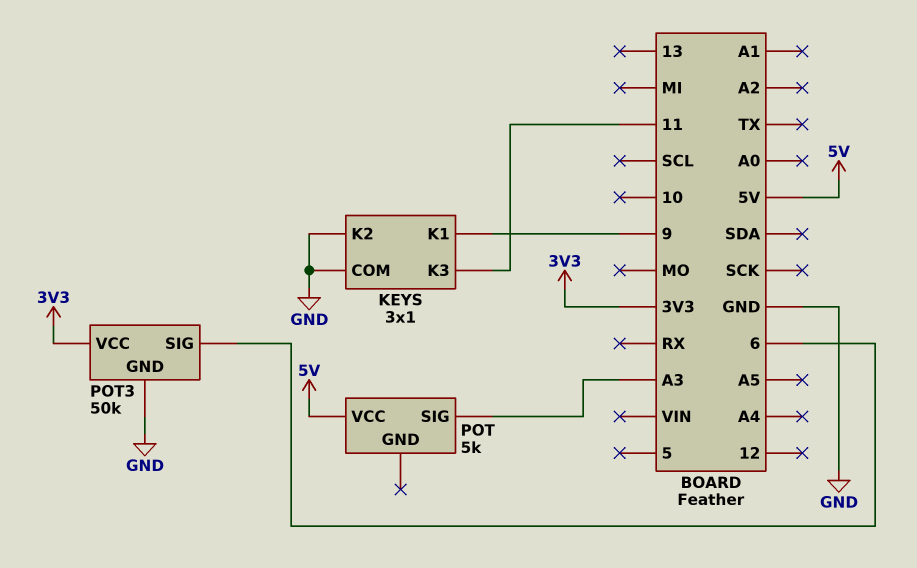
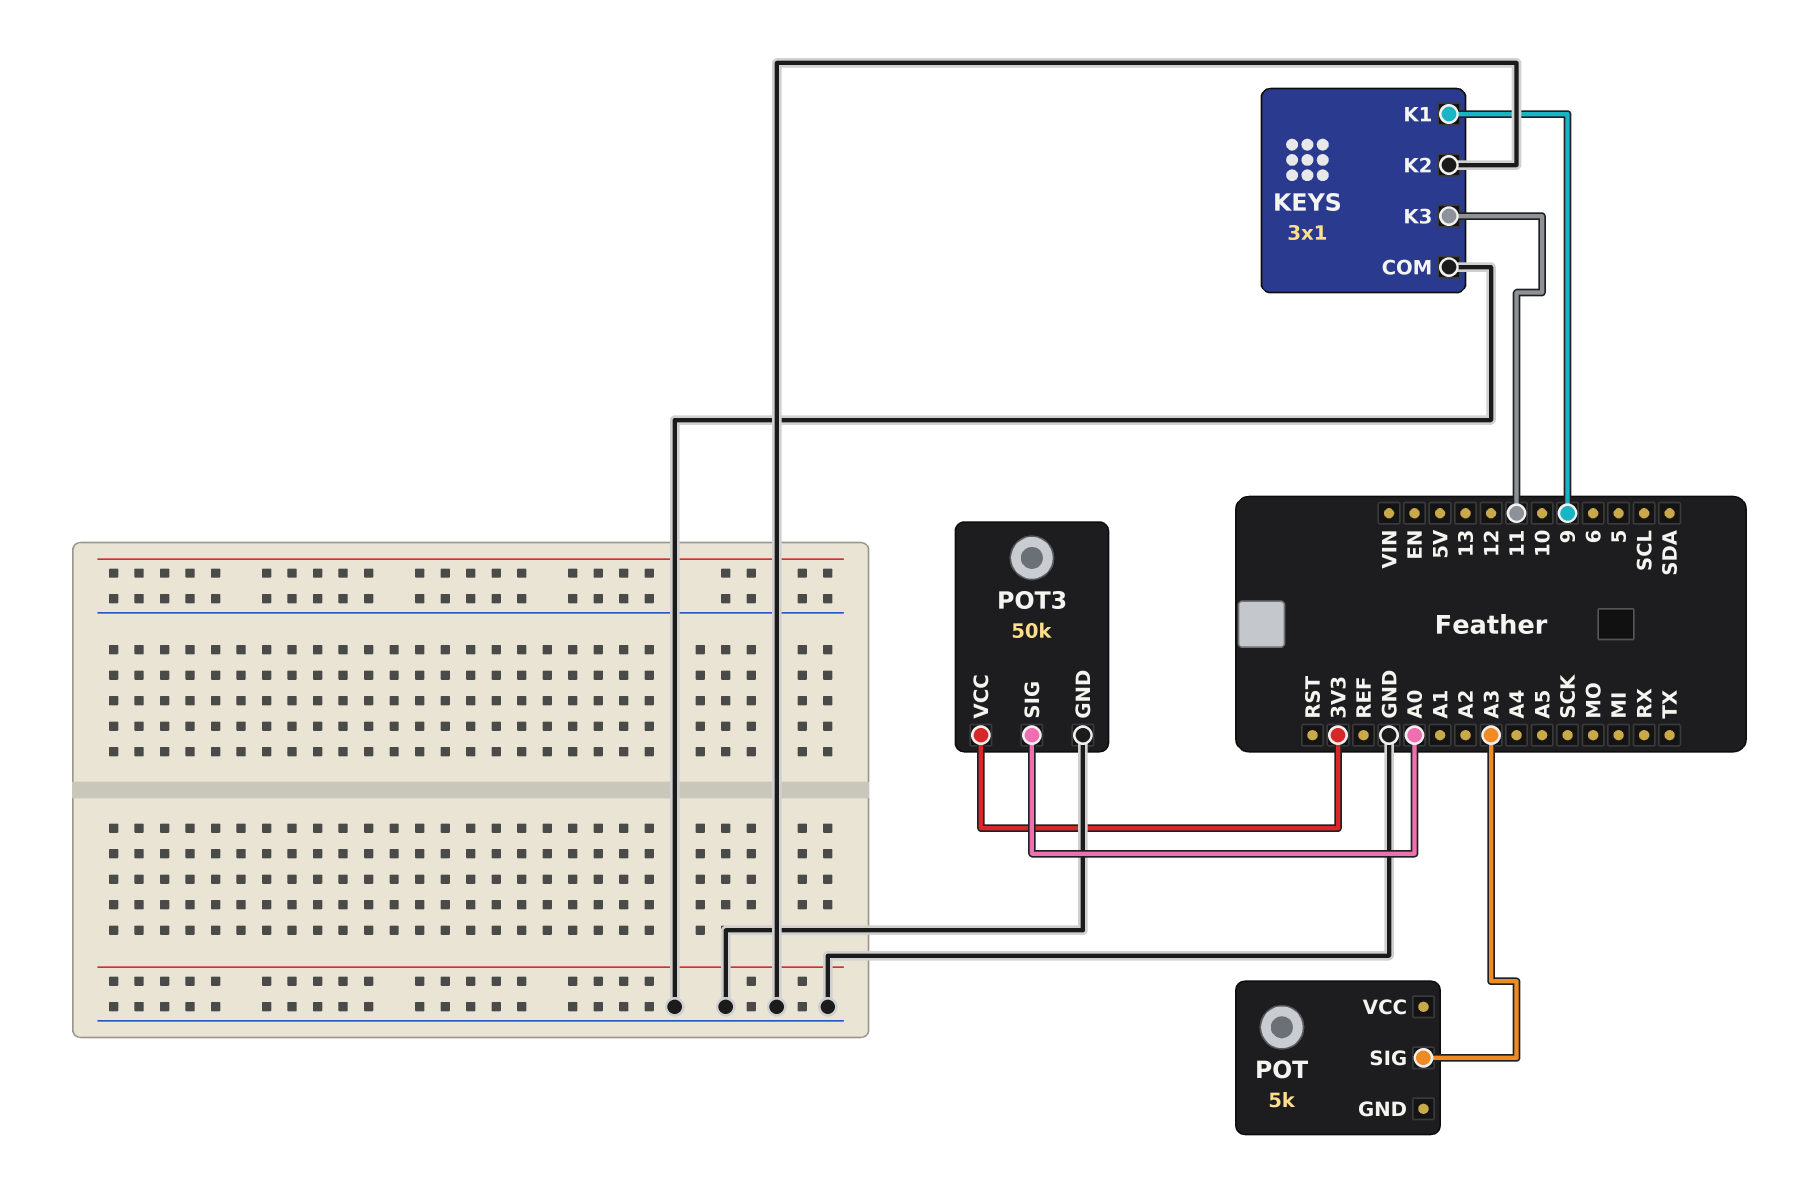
POT pin VCC: 5V -> none
POT3 pin SIG: 6 -> A0

